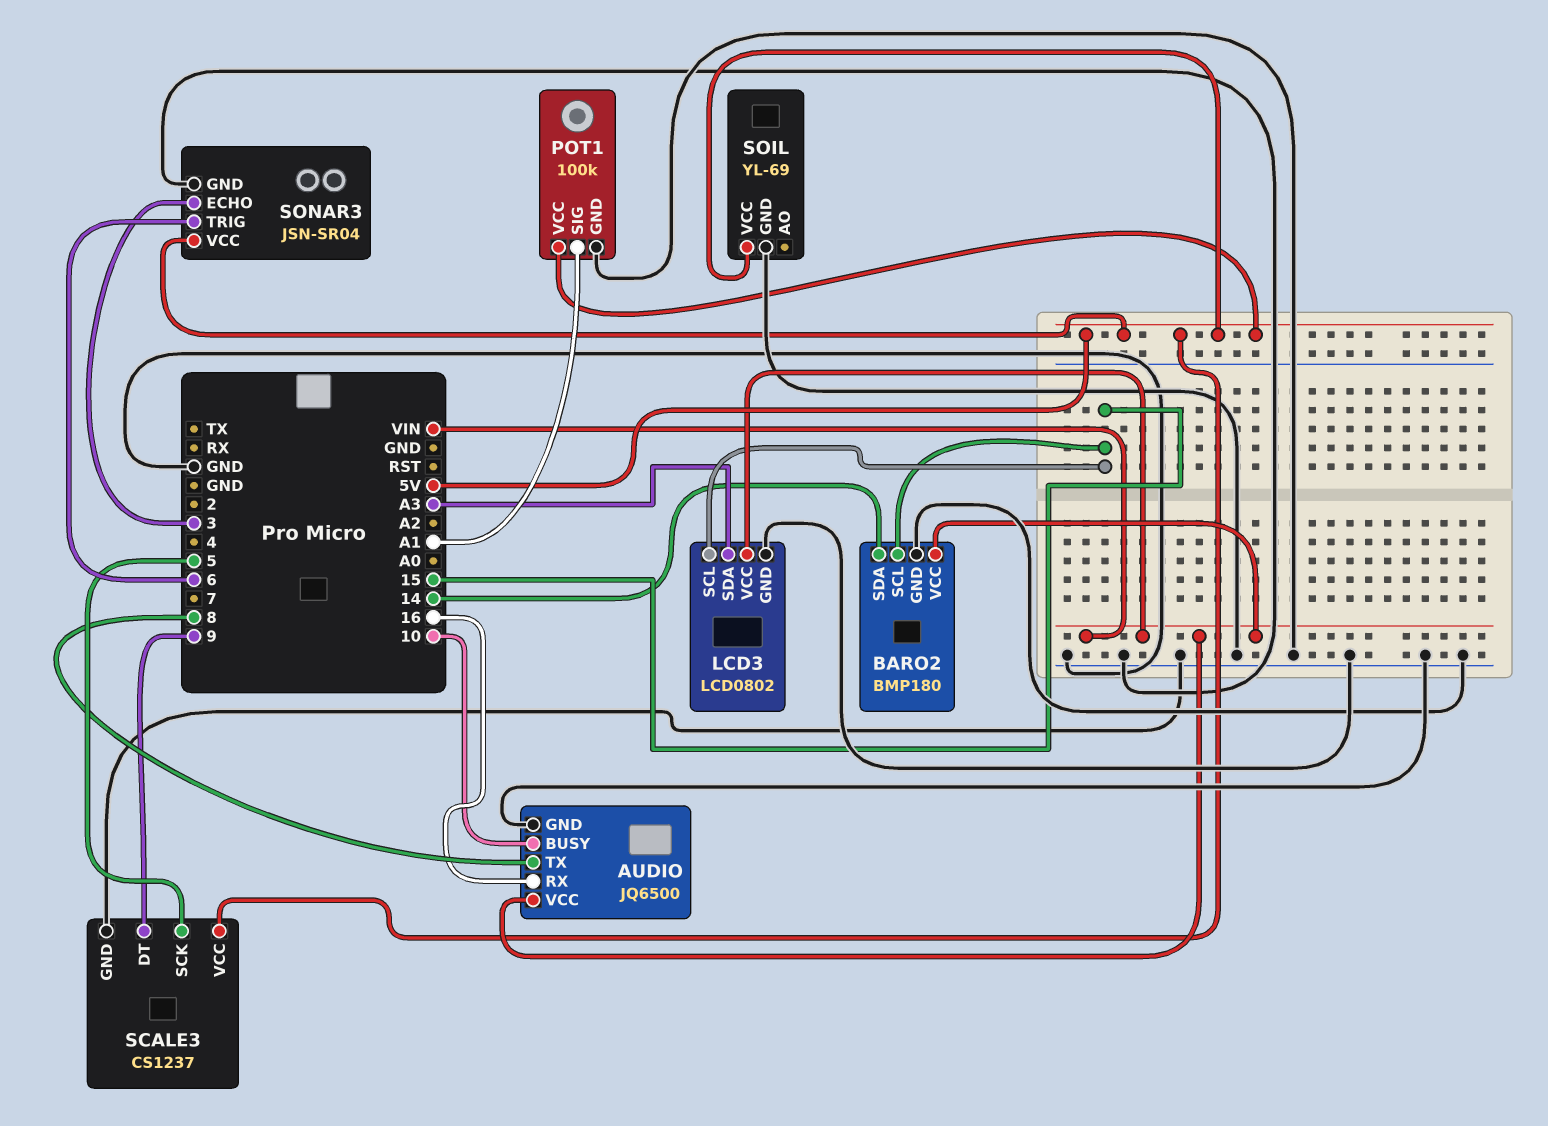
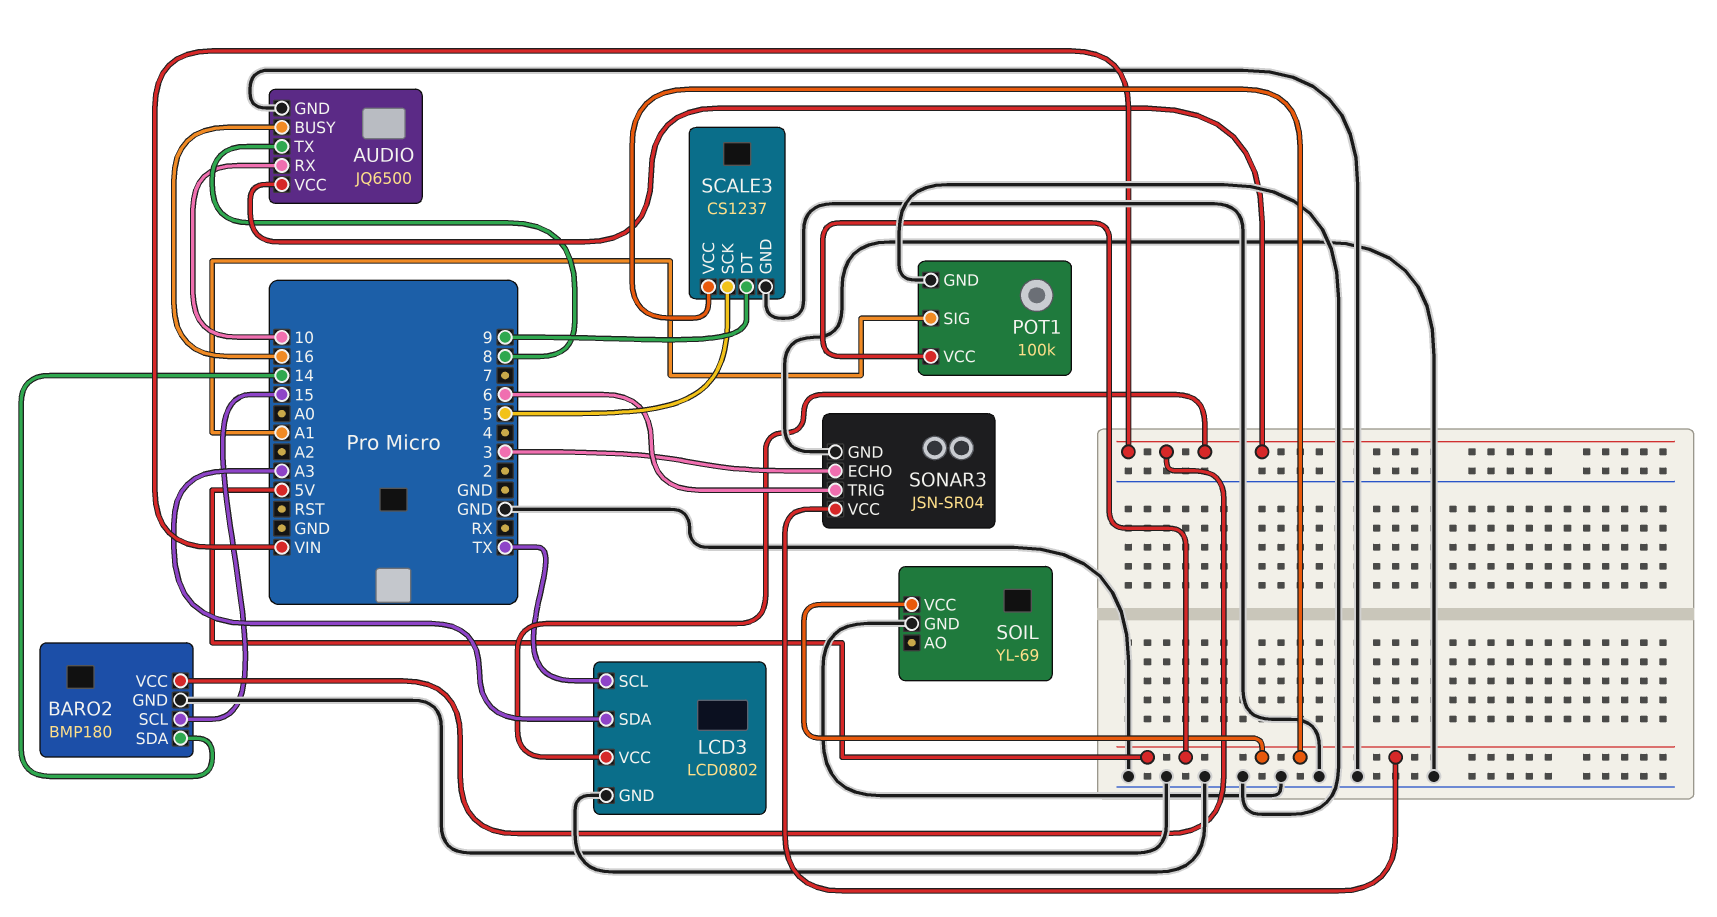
AUDIO pin BUSY: 10 -> 16
AUDIO pin RX: 16 -> 10
LCD3 pin SCL: 15 -> TX

